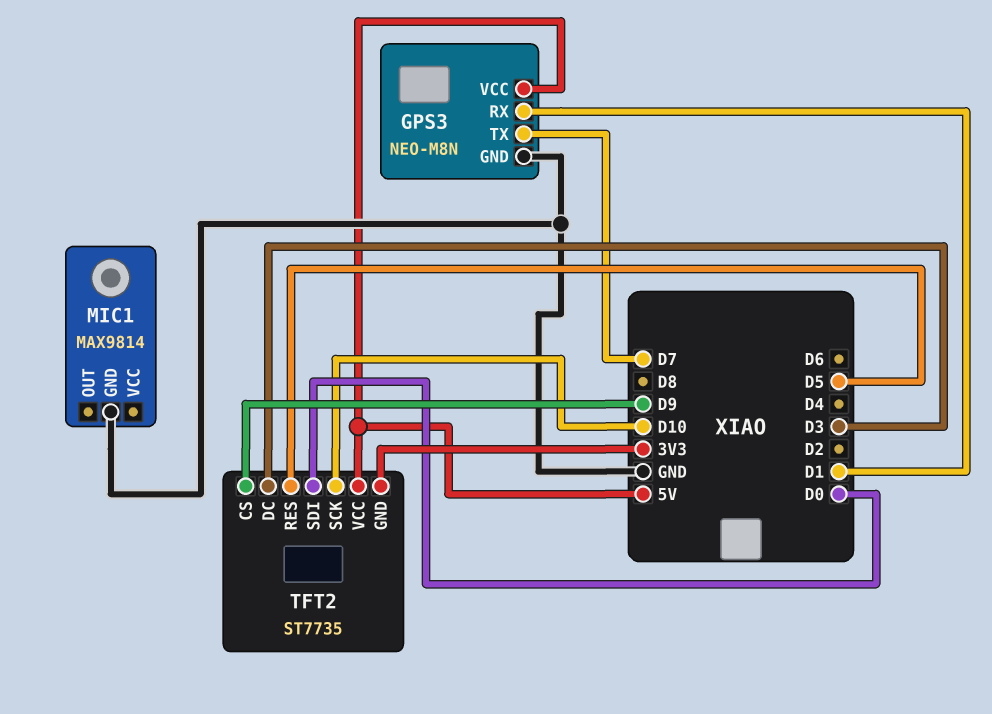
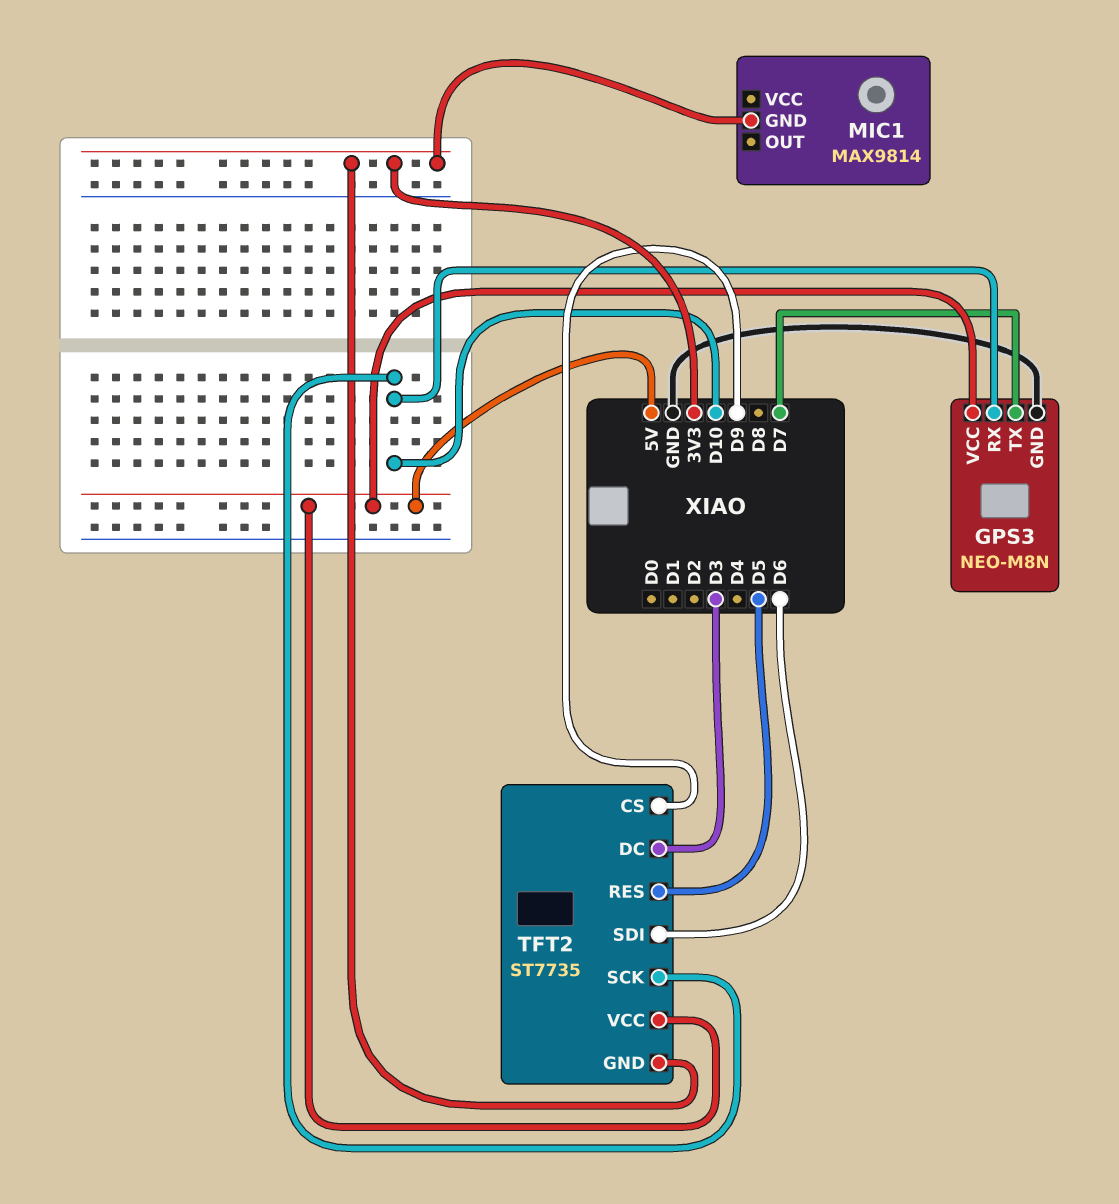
GPS3 pin RX: D1 -> D10
MIC1 pin GND: GND -> 3V3
TFT2 pin SDI: D0 -> D6

